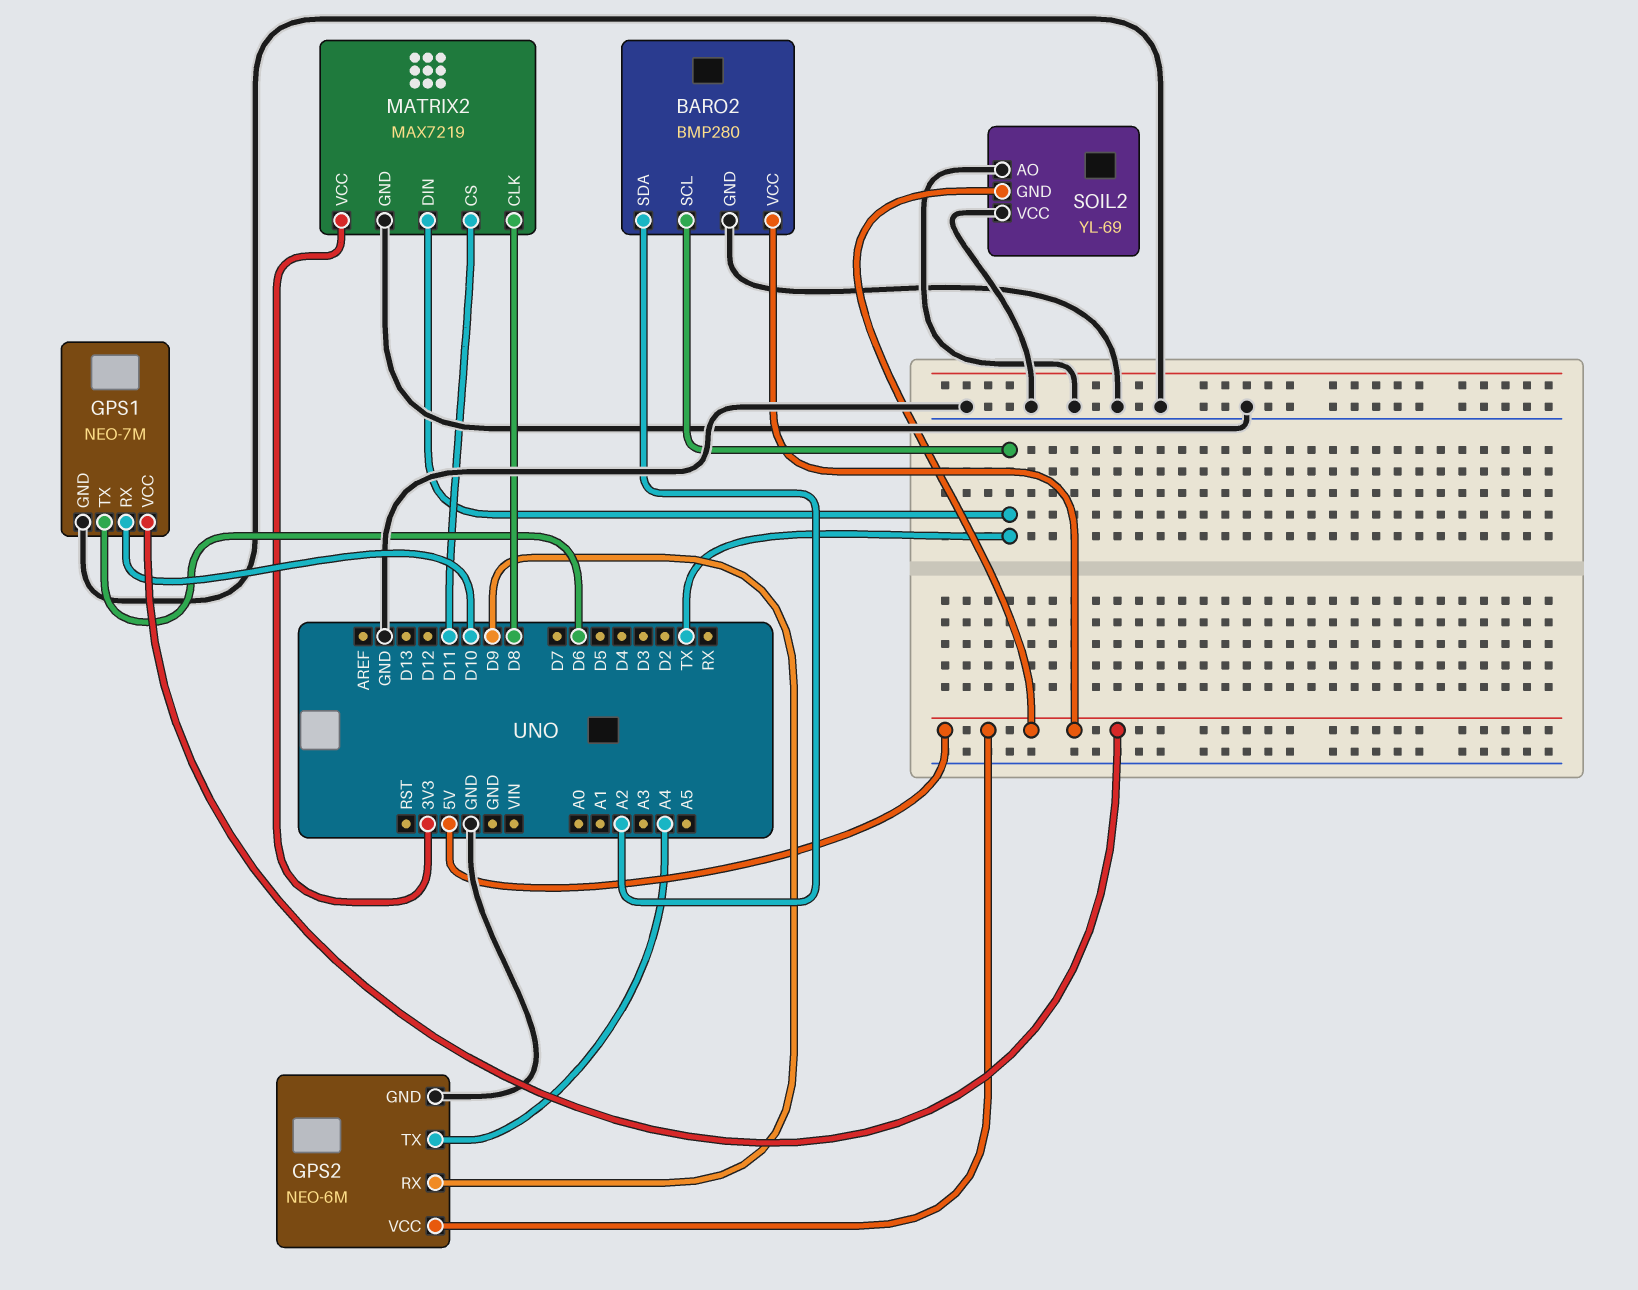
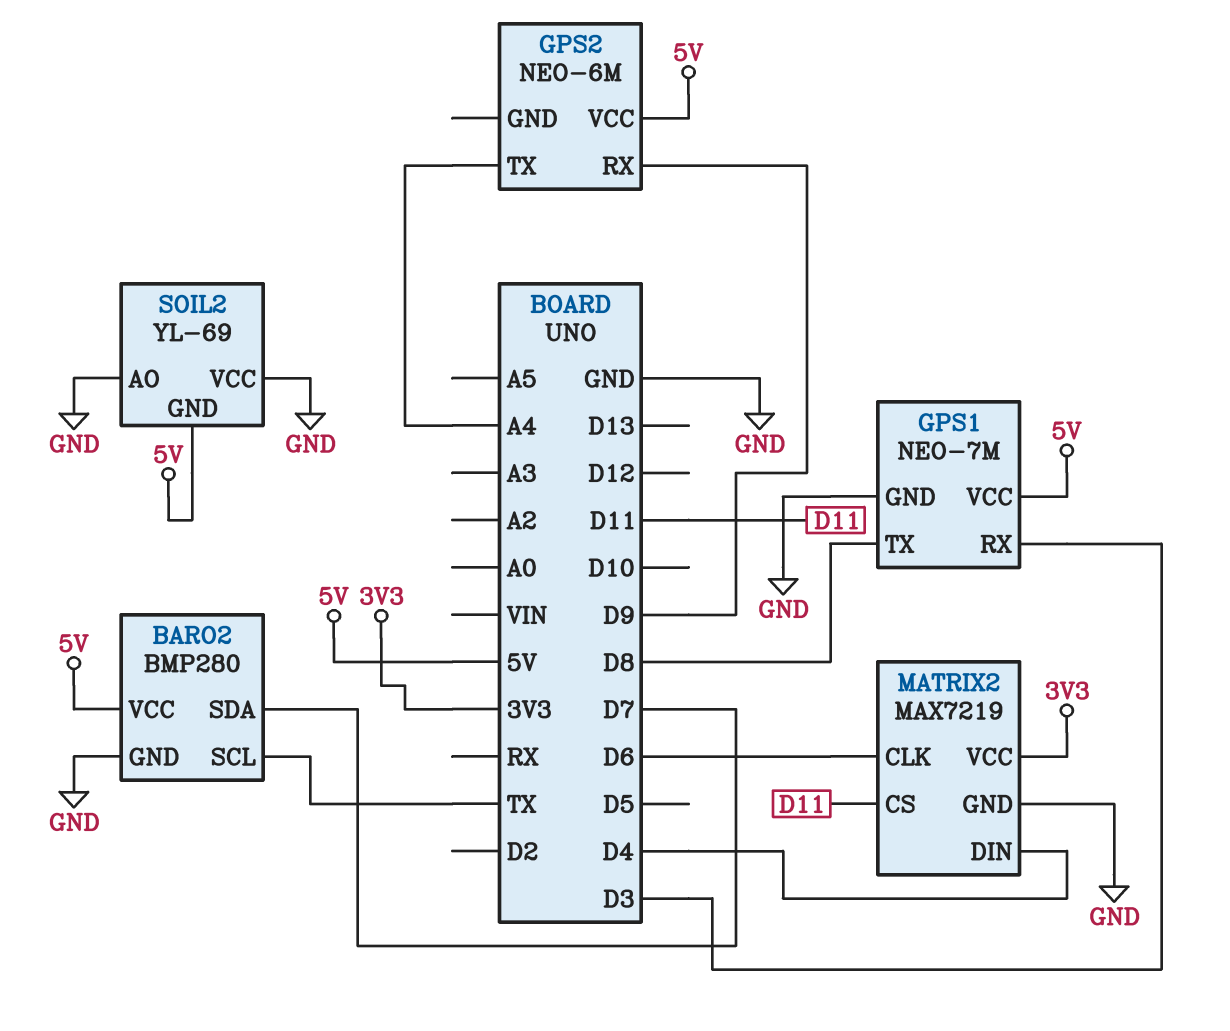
BARO2 pin SDA: A2 -> D7
GPS1 pin RX: D10 -> D3
GPS1 pin TX: D6 -> D8
GPS2 pin GND: GND -> none
MATRIX2 pin CLK: D8 -> D6
MATRIX2 pin DIN: TX -> D4

